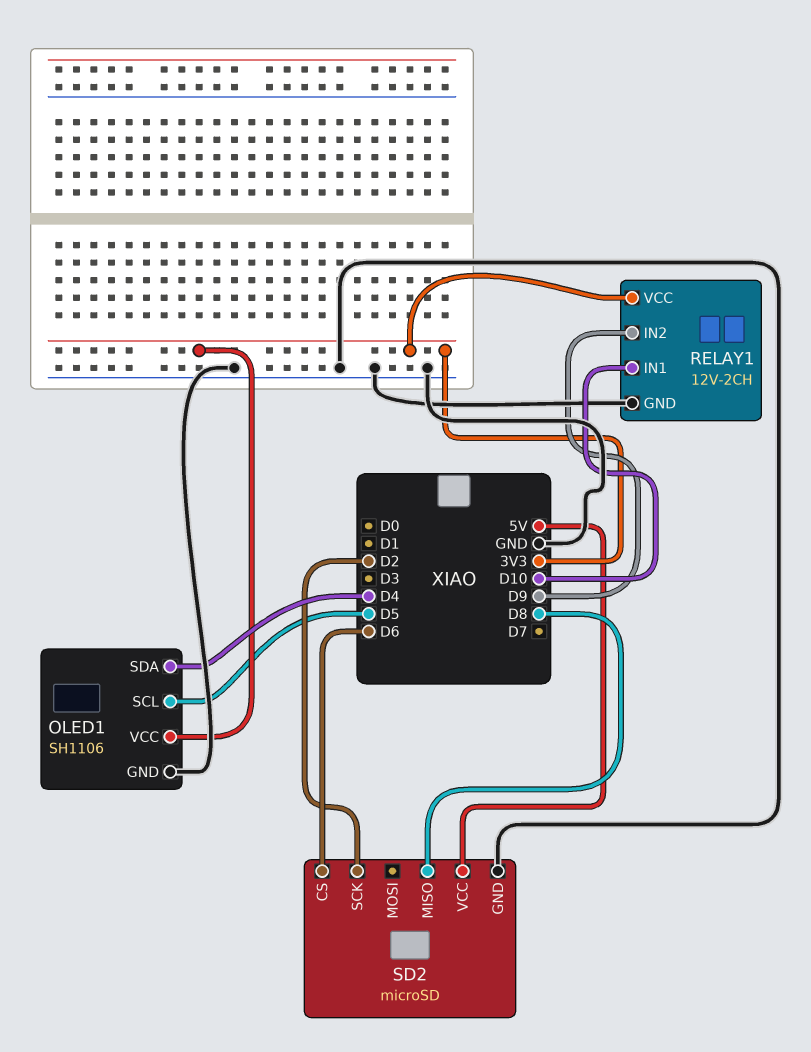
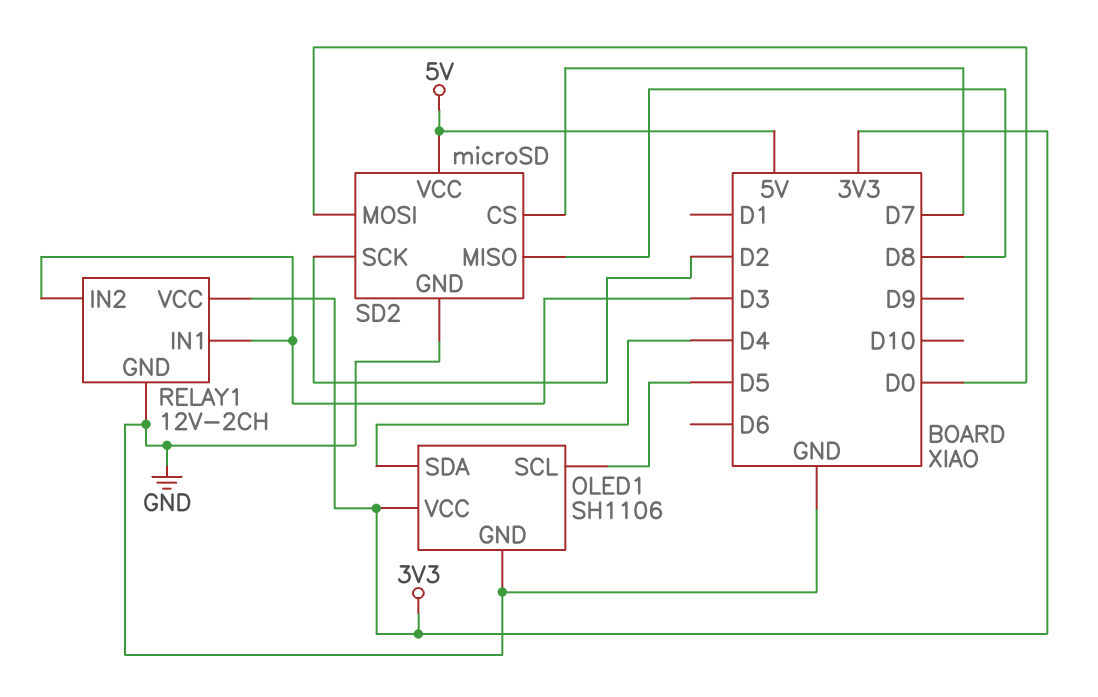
RELAY1 pin IN1: D10 -> D3
RELAY1 pin IN2: D9 -> D3
SD2 pin CS: D6 -> D7
SD2 pin MOSI: none -> D0

